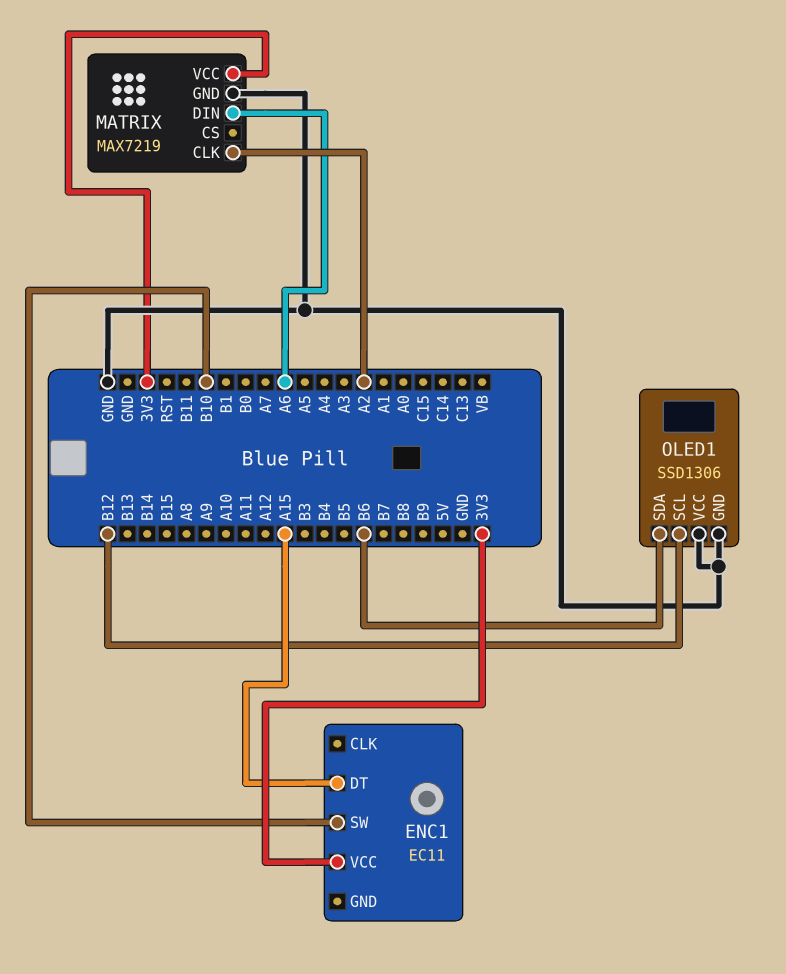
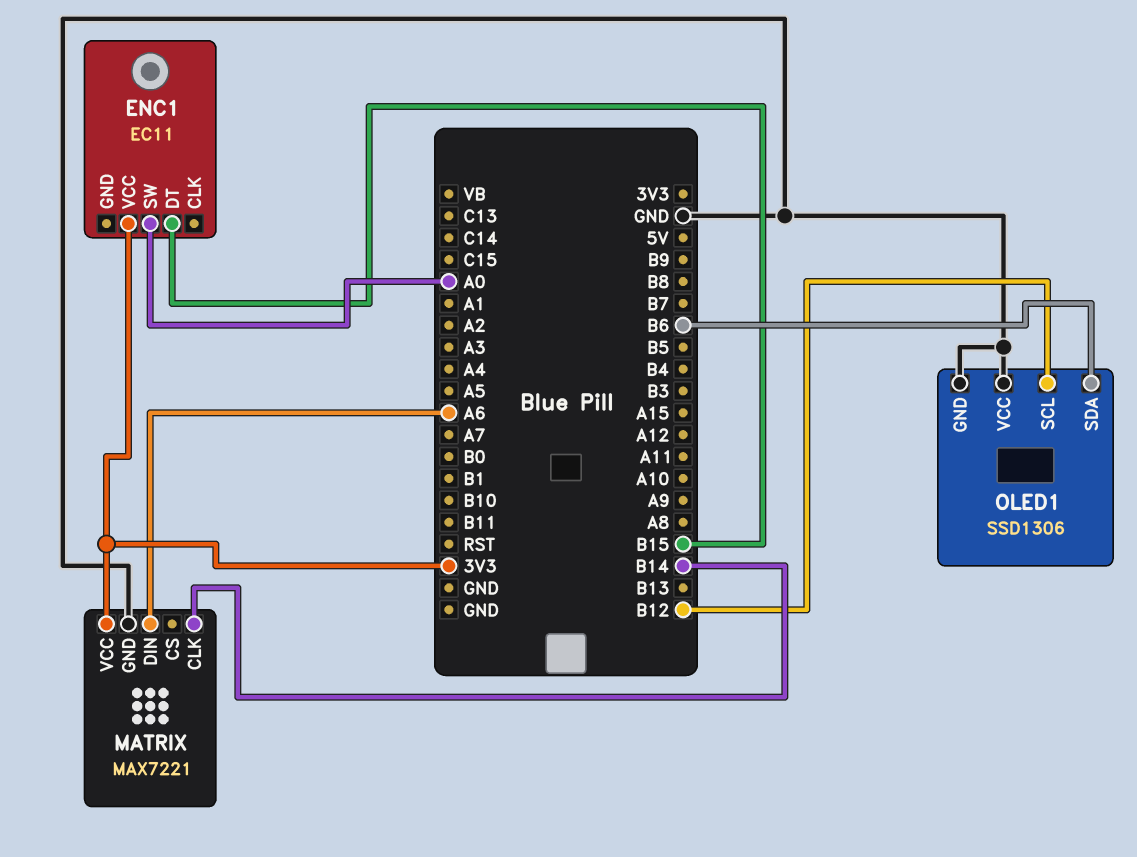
ENC1 pin DT: A15 -> B15
ENC1 pin SW: B10 -> A0
MATRIX: MAX7219 -> MAX7221
MATRIX pin CLK: A2 -> B14

